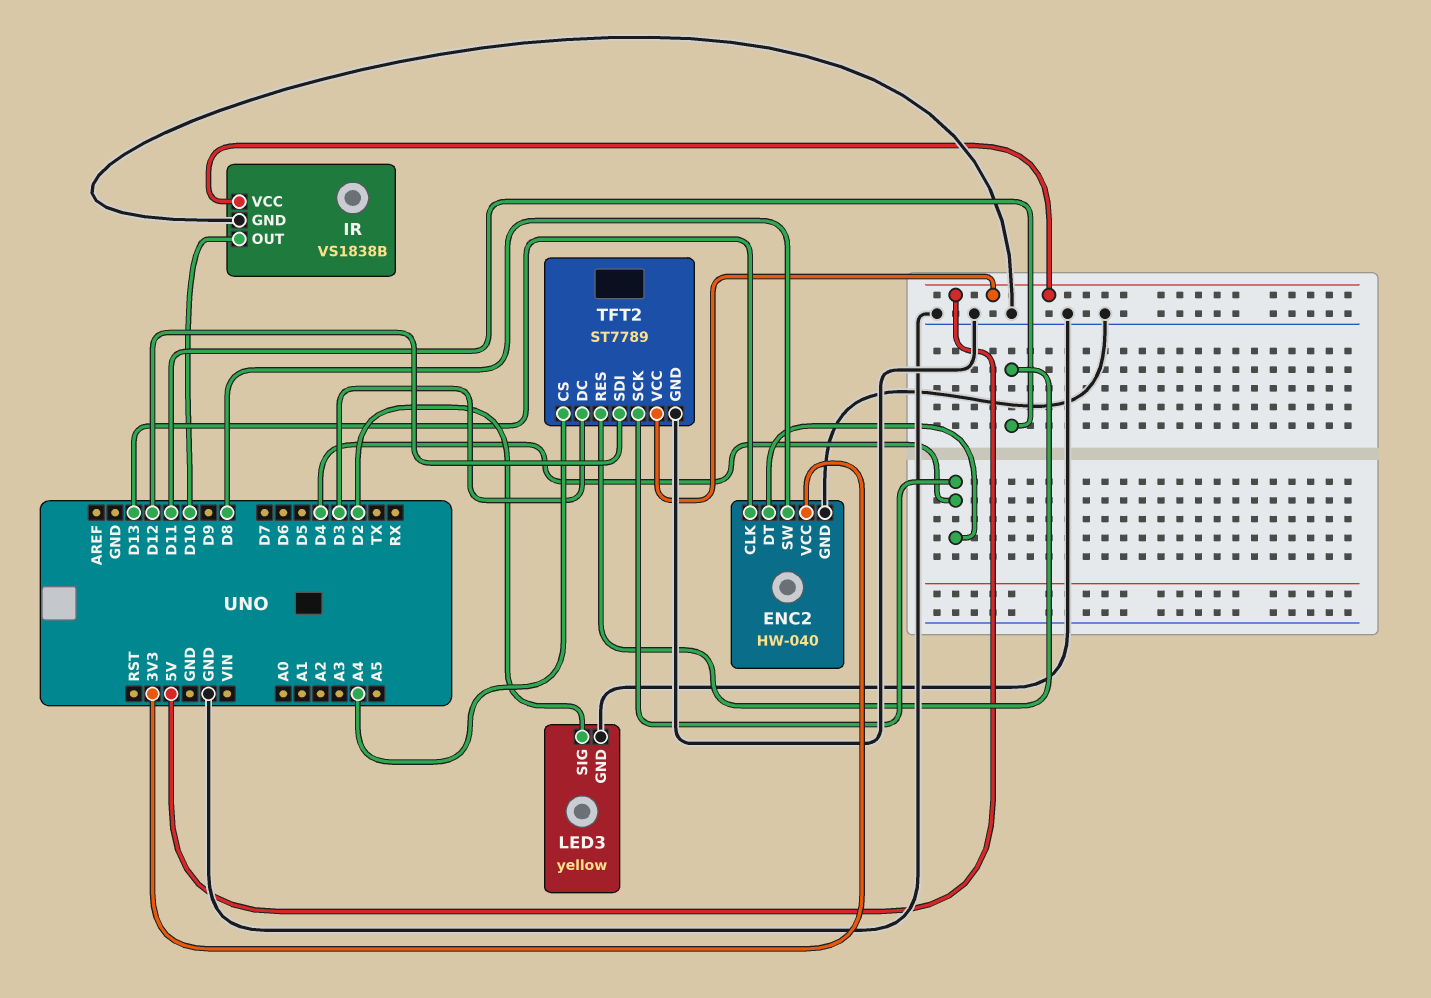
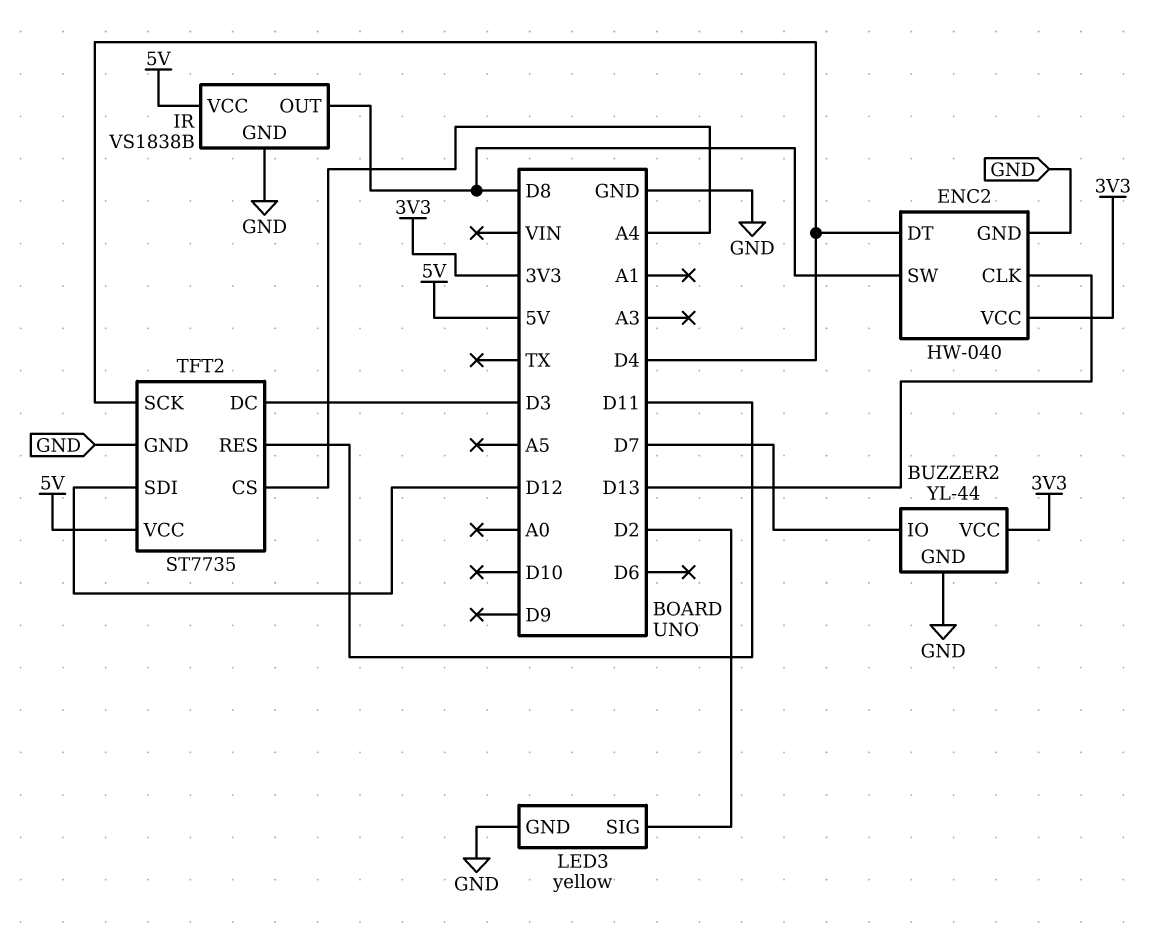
BUZZER2: none -> YL-44
BUZZER2 pin GND: none -> GND
BUZZER2 pin IO: none -> D7
BUZZER2 pin VCC: none -> 3V3
IR pin OUT: D10 -> D8
TFT2: ST7789 -> ST7735

